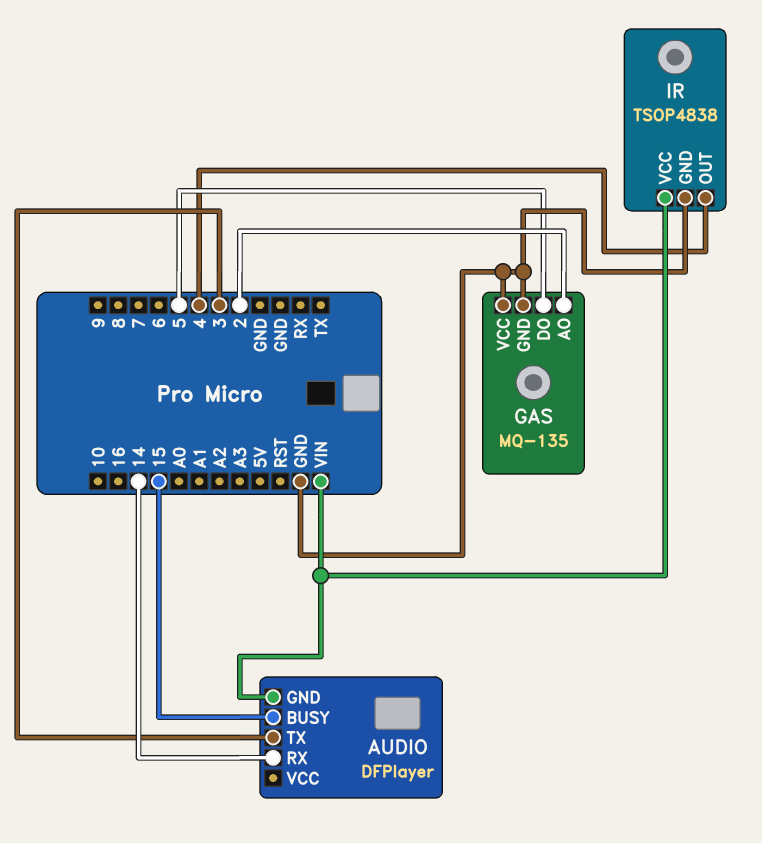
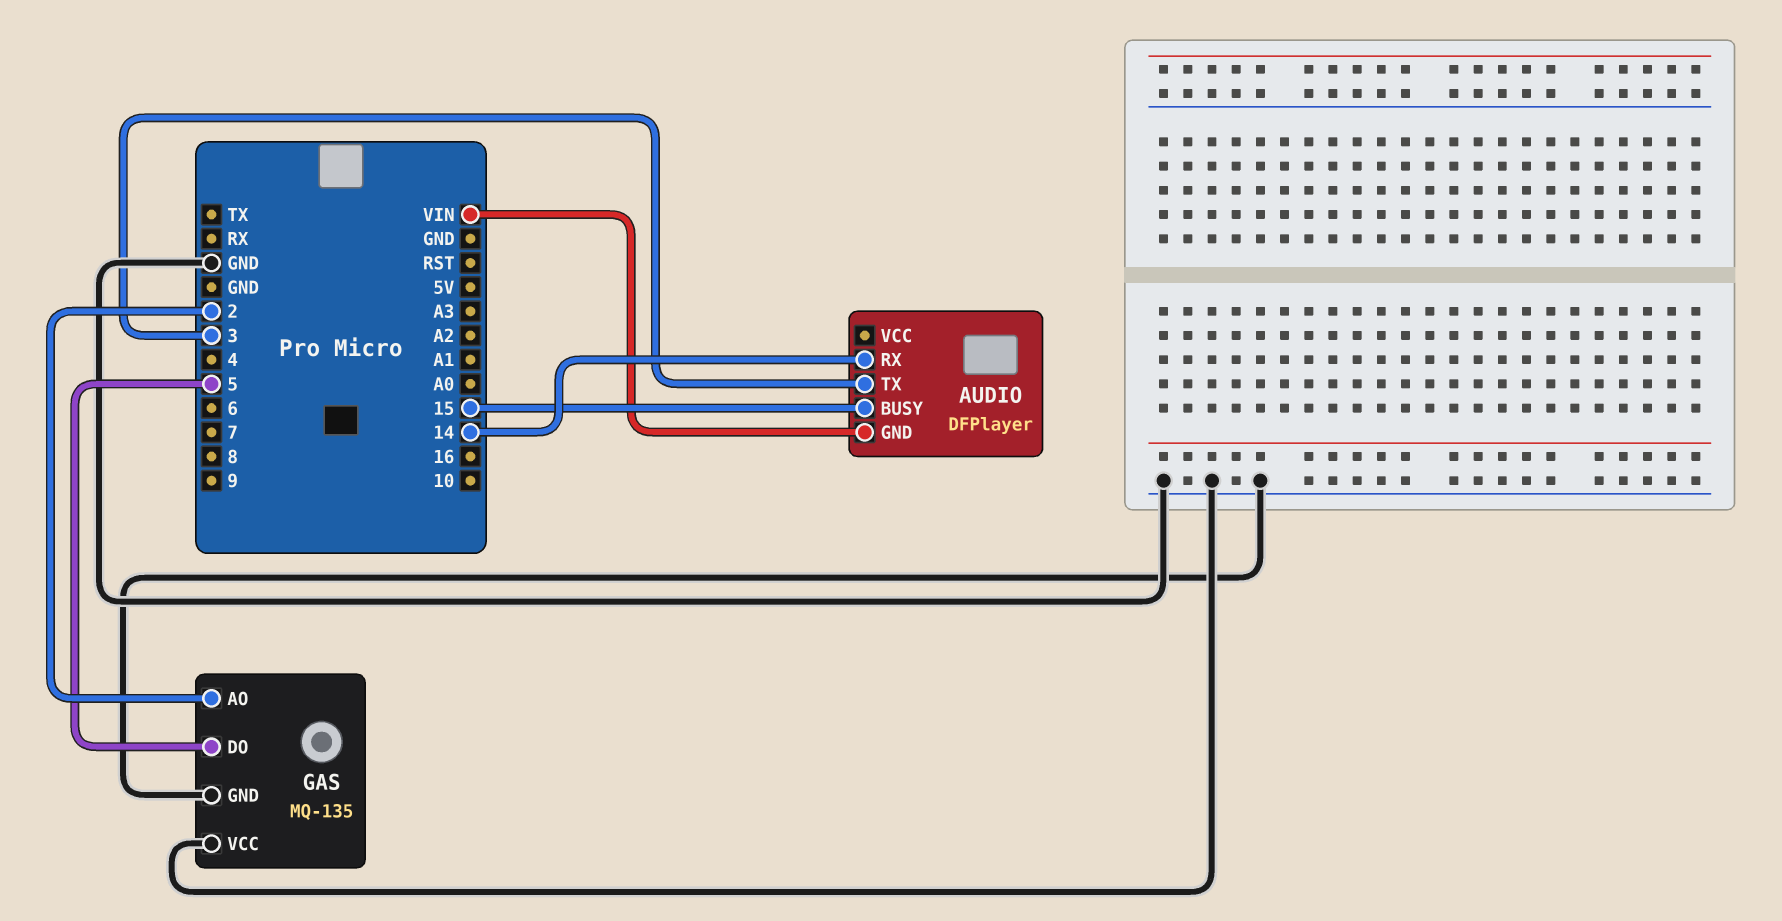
IR: TSOP4838 -> none
IR pin GND: GND -> none
IR pin OUT: 4 -> none
IR pin VCC: VIN -> none

